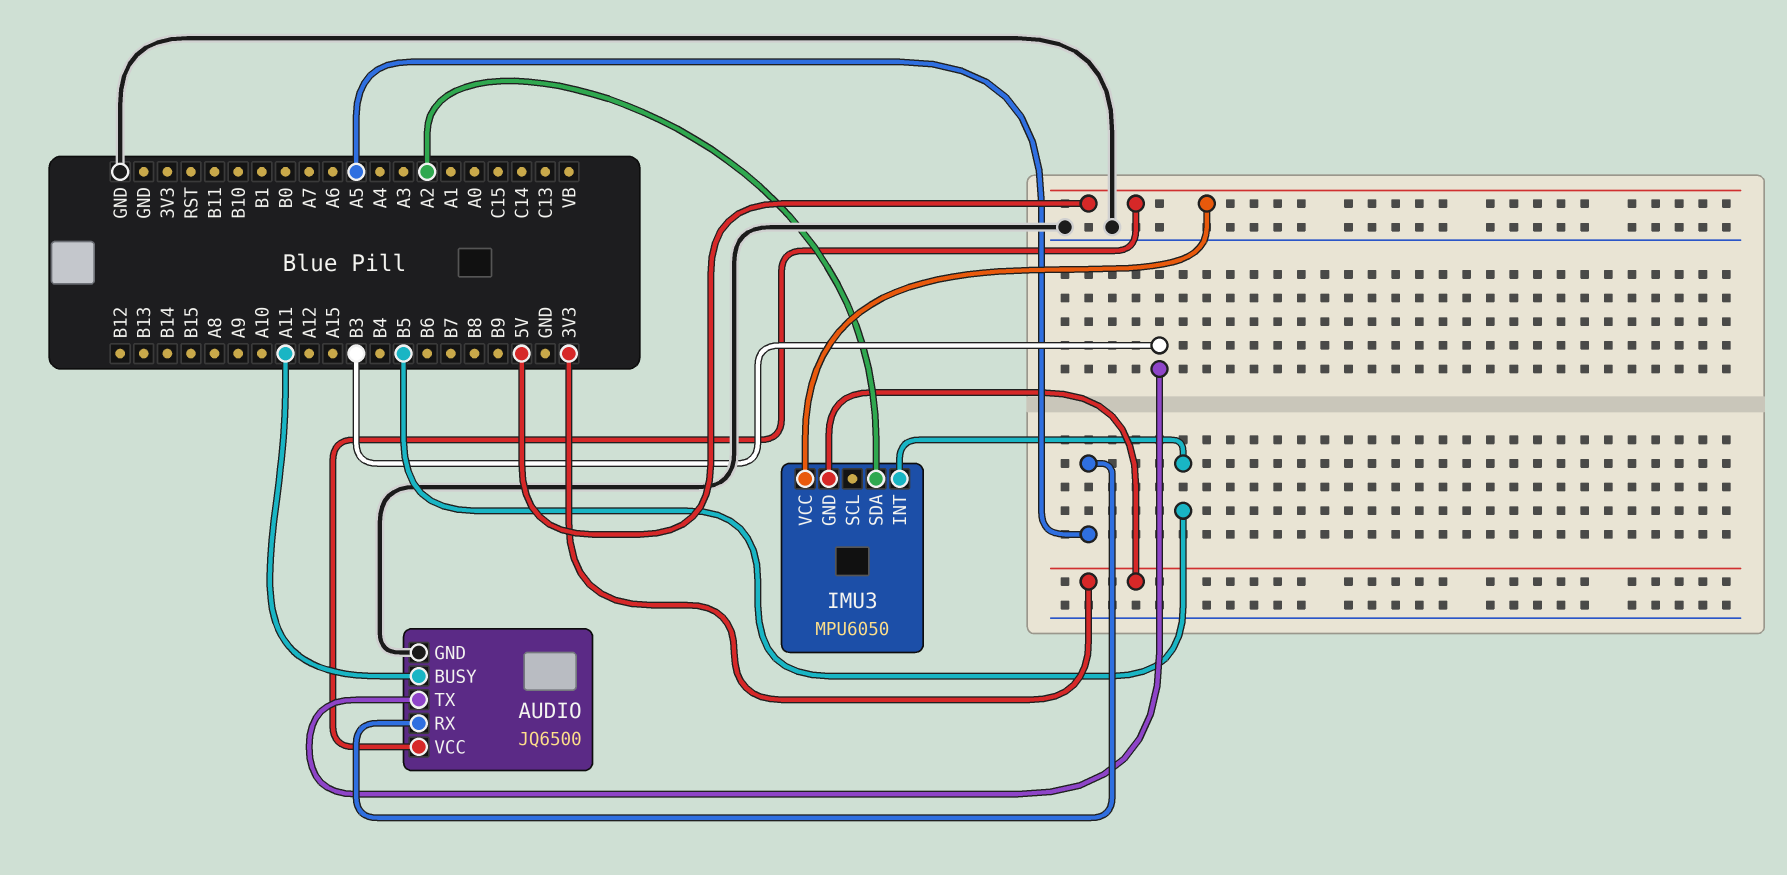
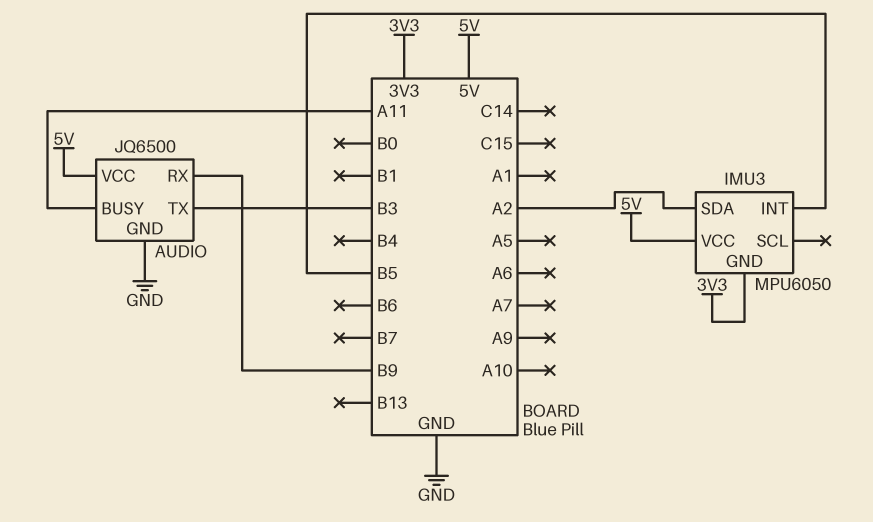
AUDIO pin RX: A5 -> B9

